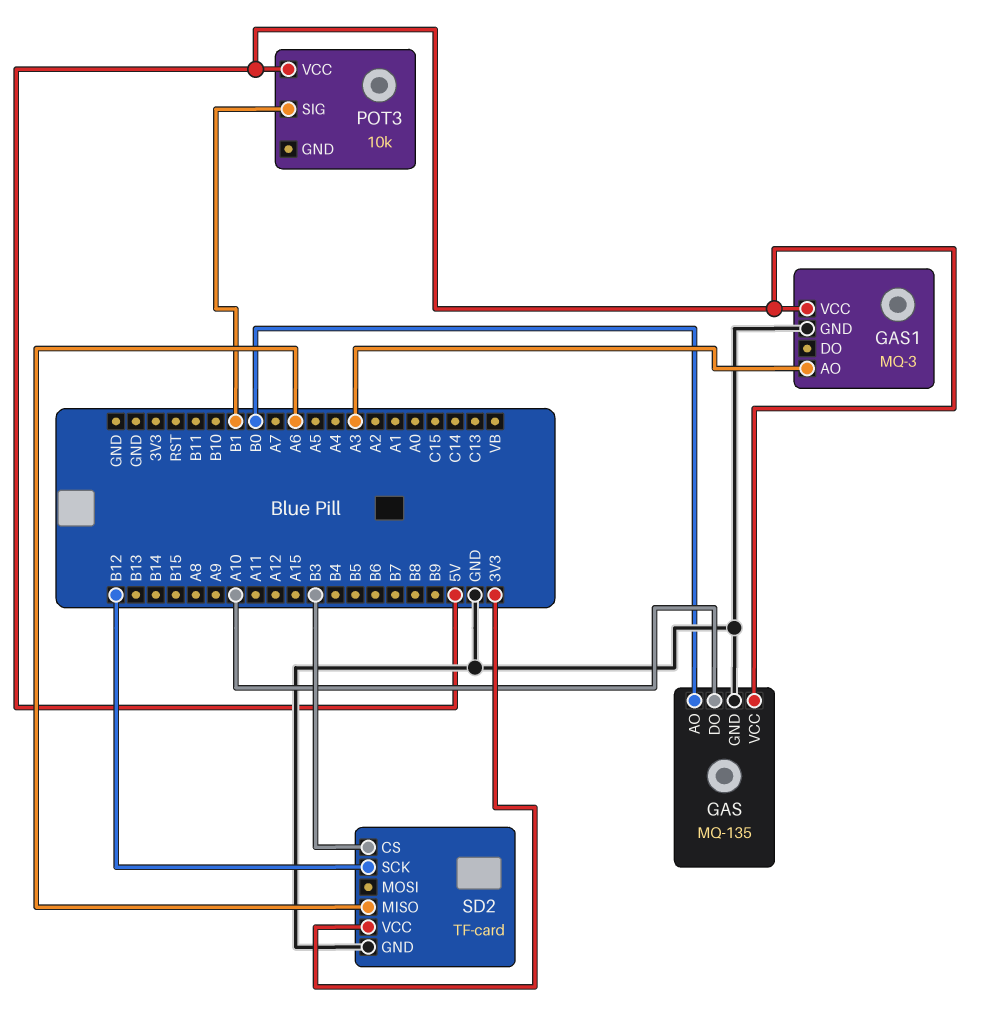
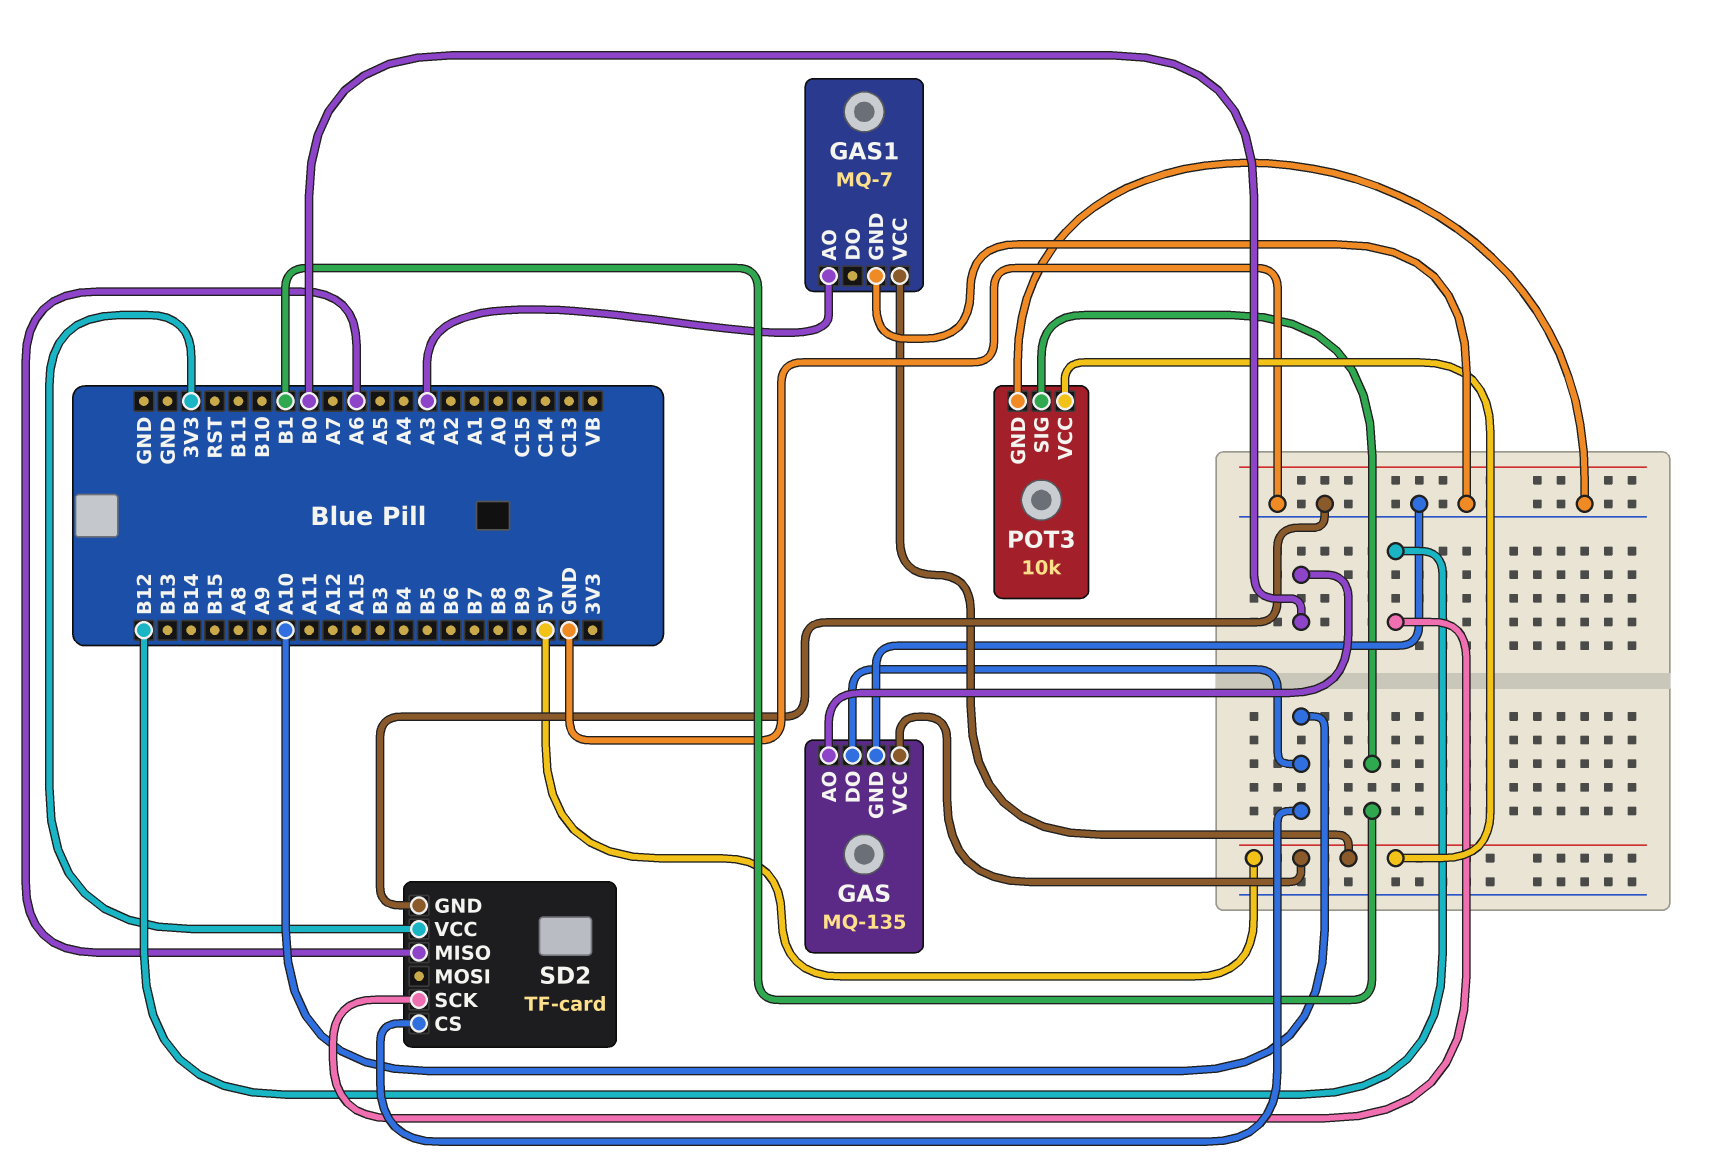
GAS1: MQ-3 -> MQ-7
POT3 pin GND: none -> GND
SD2 pin CS: B3 -> A10

